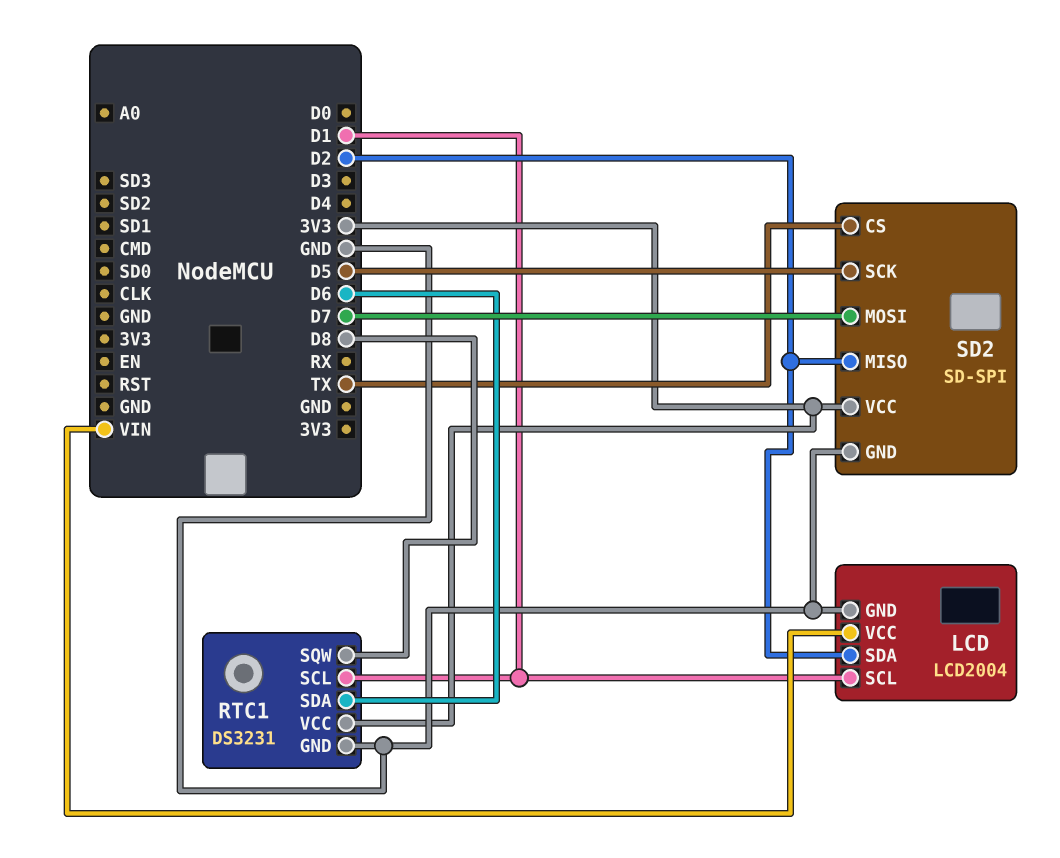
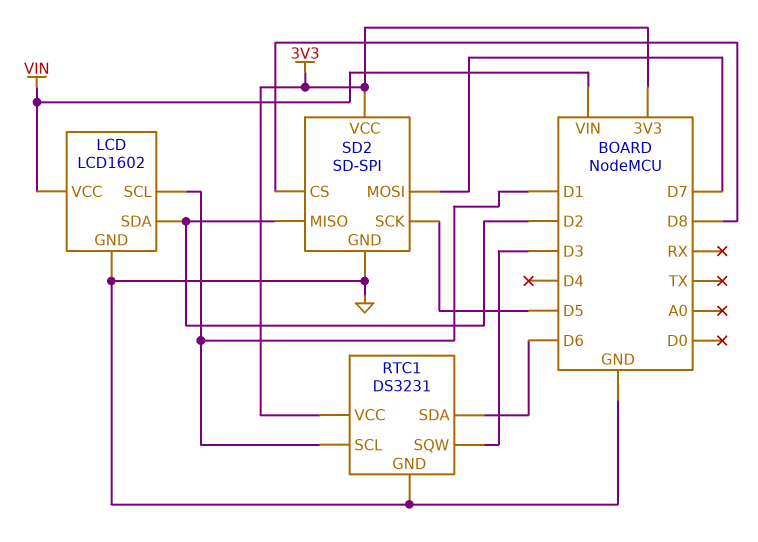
LCD: LCD2004 -> LCD1602
RTC1 pin SQW: D8 -> D3
SD2 pin CS: TX -> D8

